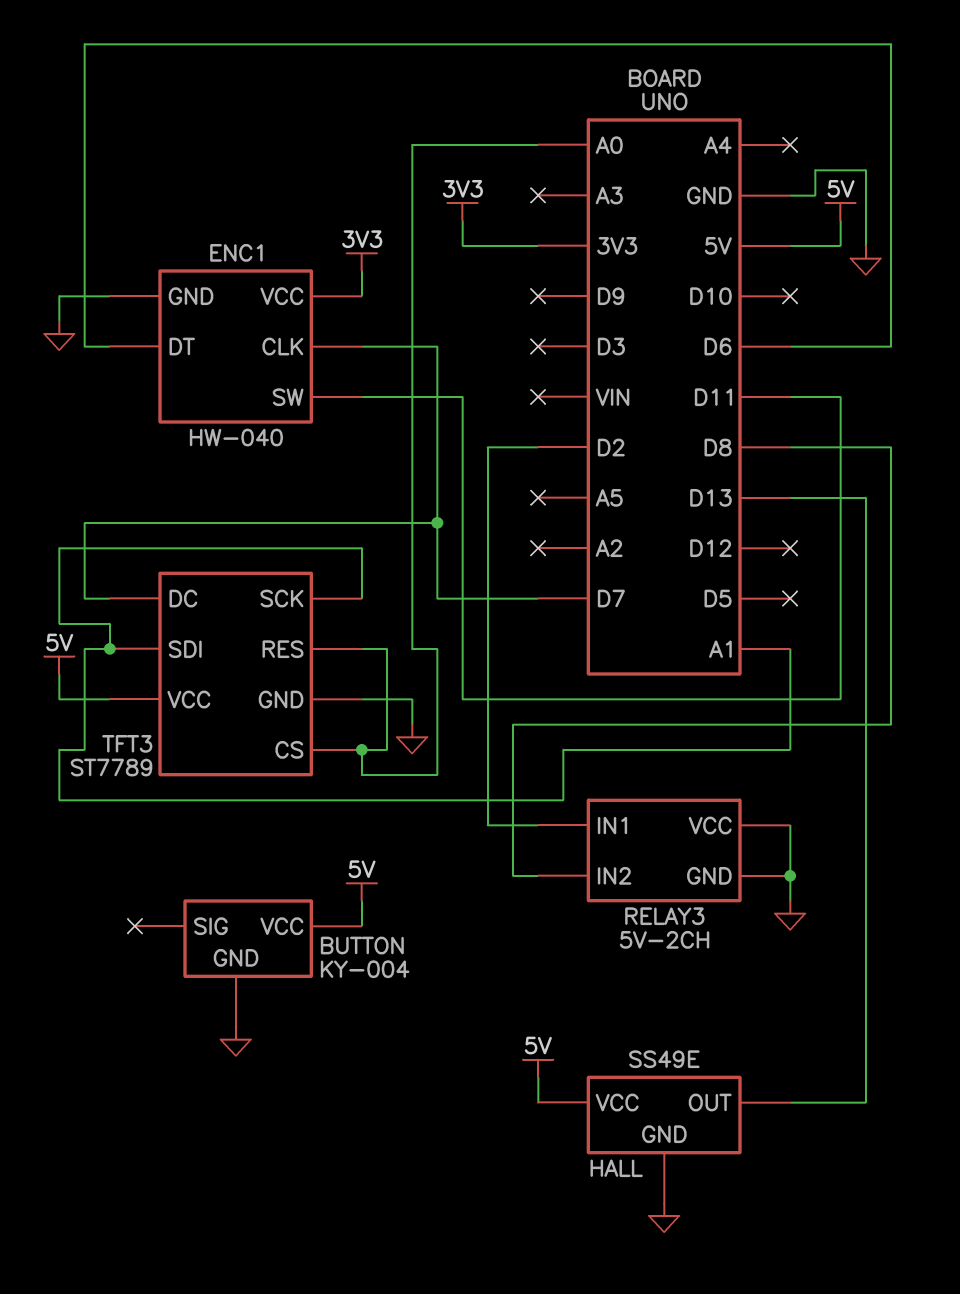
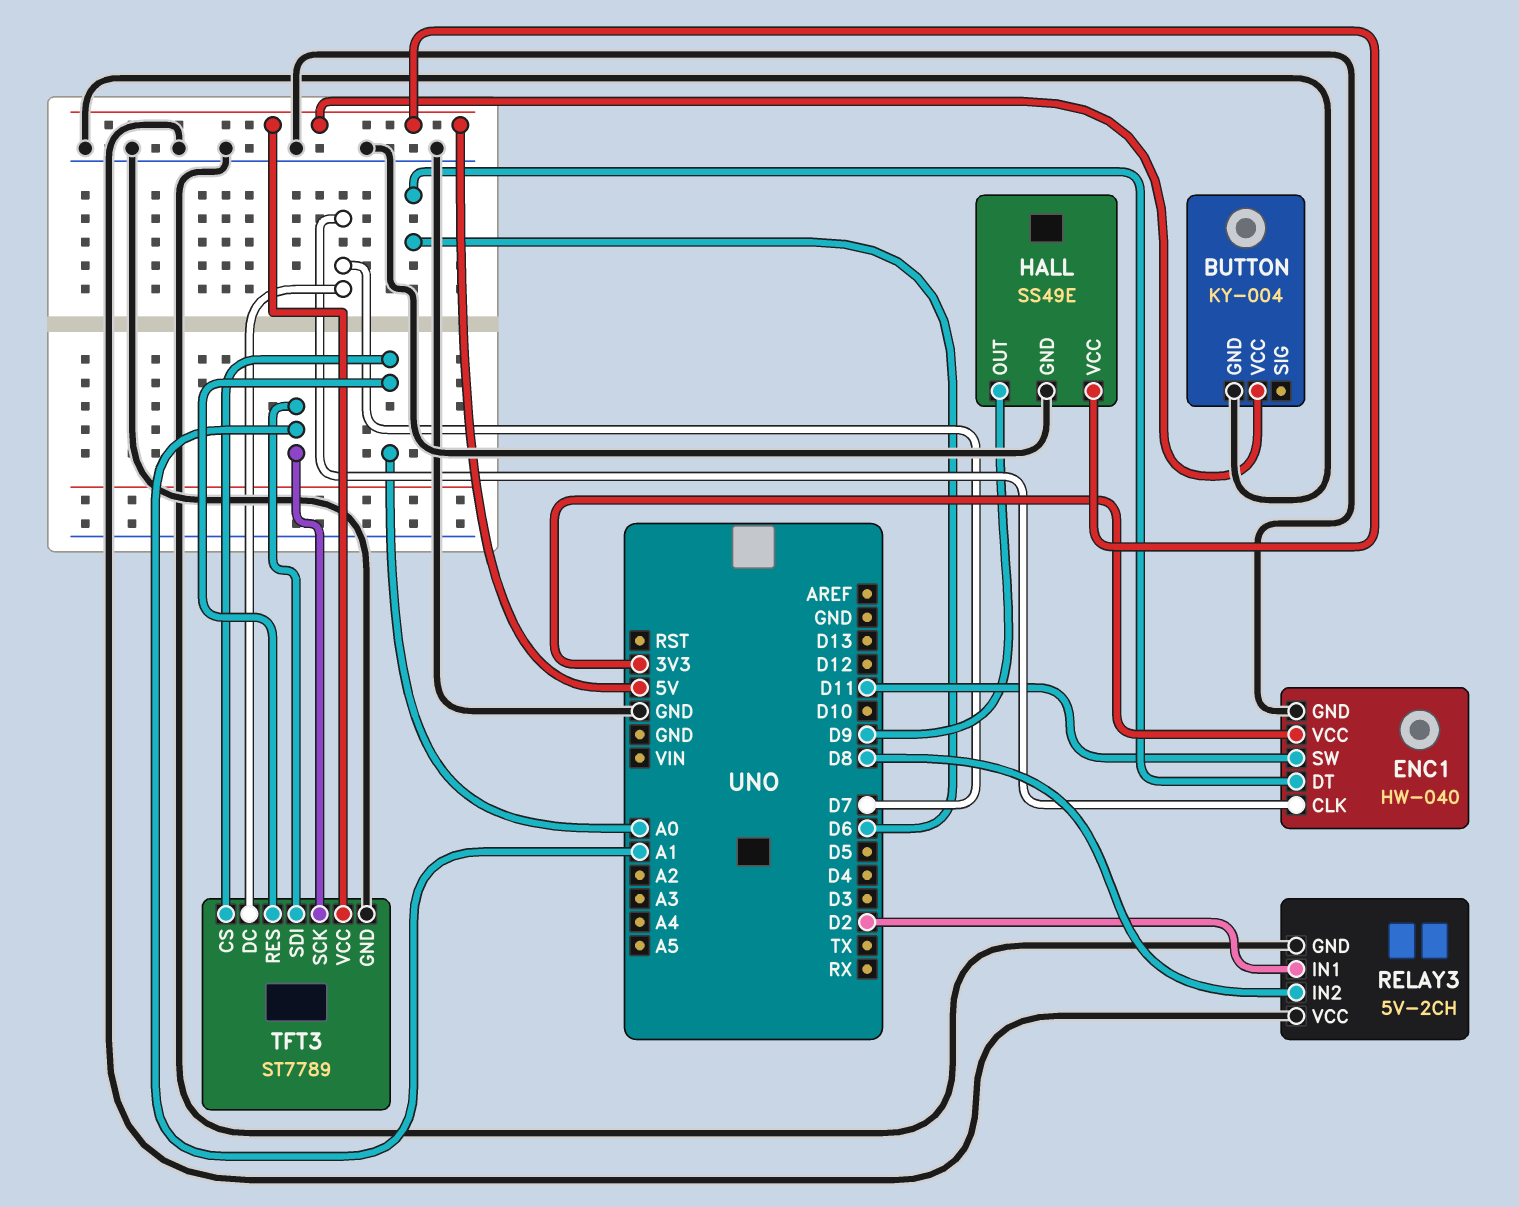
HALL pin OUT: D13 -> D9

